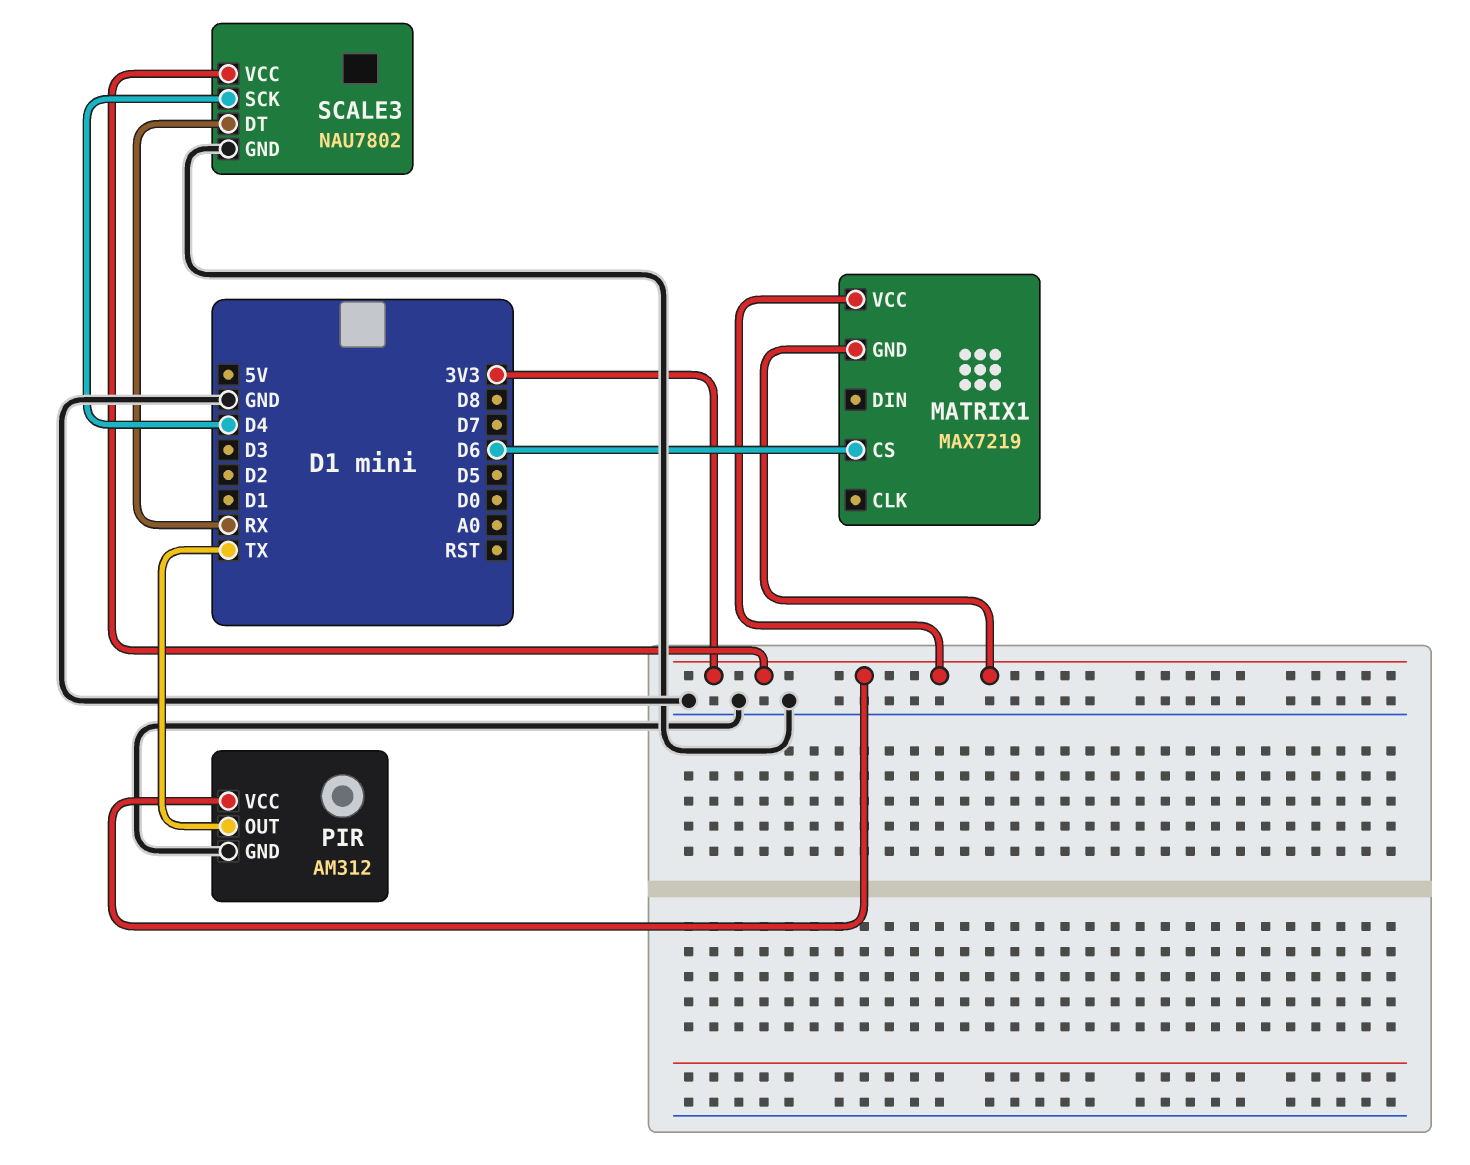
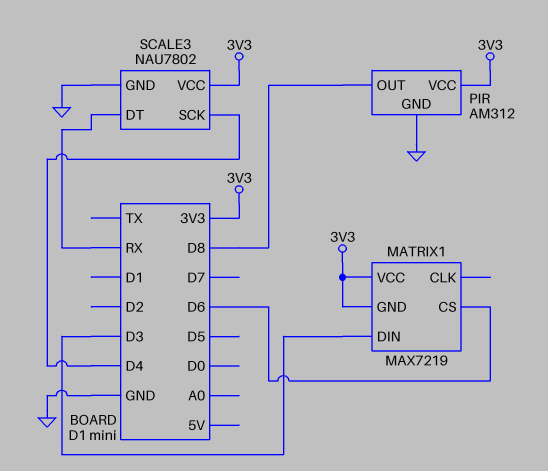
MATRIX1 pin DIN: none -> D3
PIR pin OUT: TX -> D8

